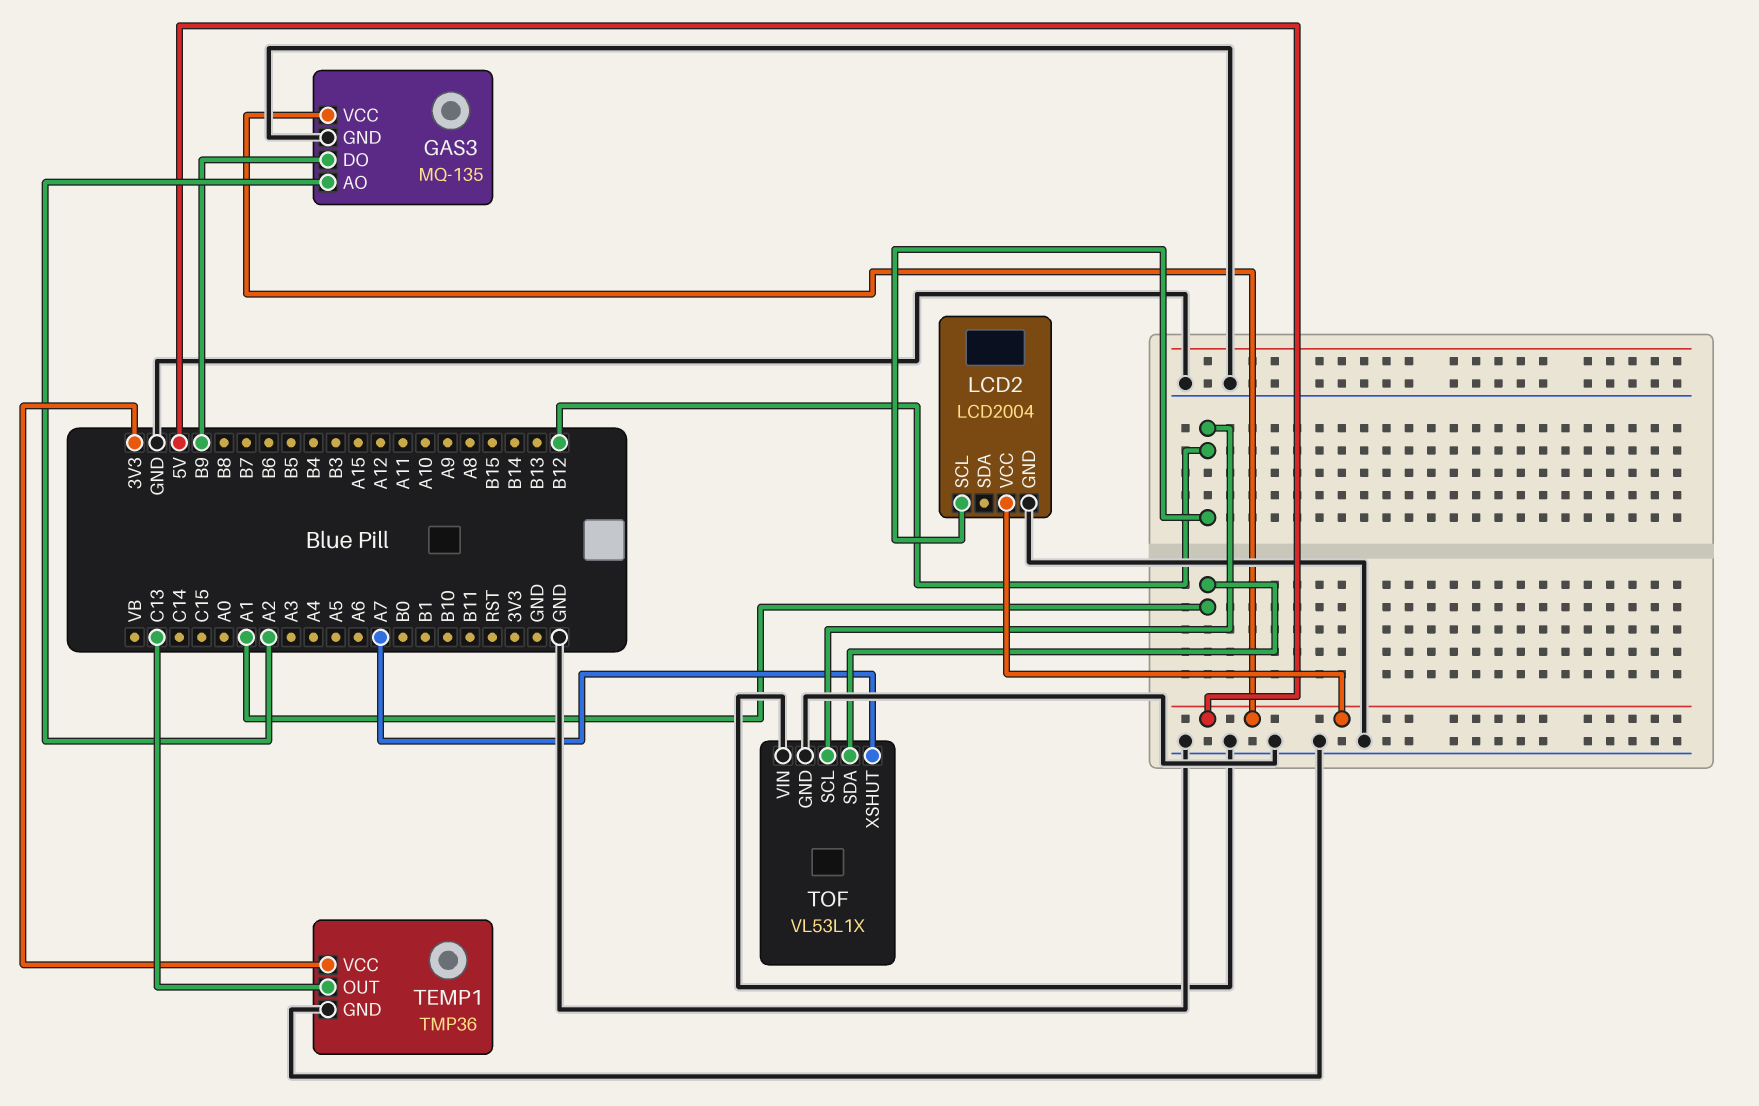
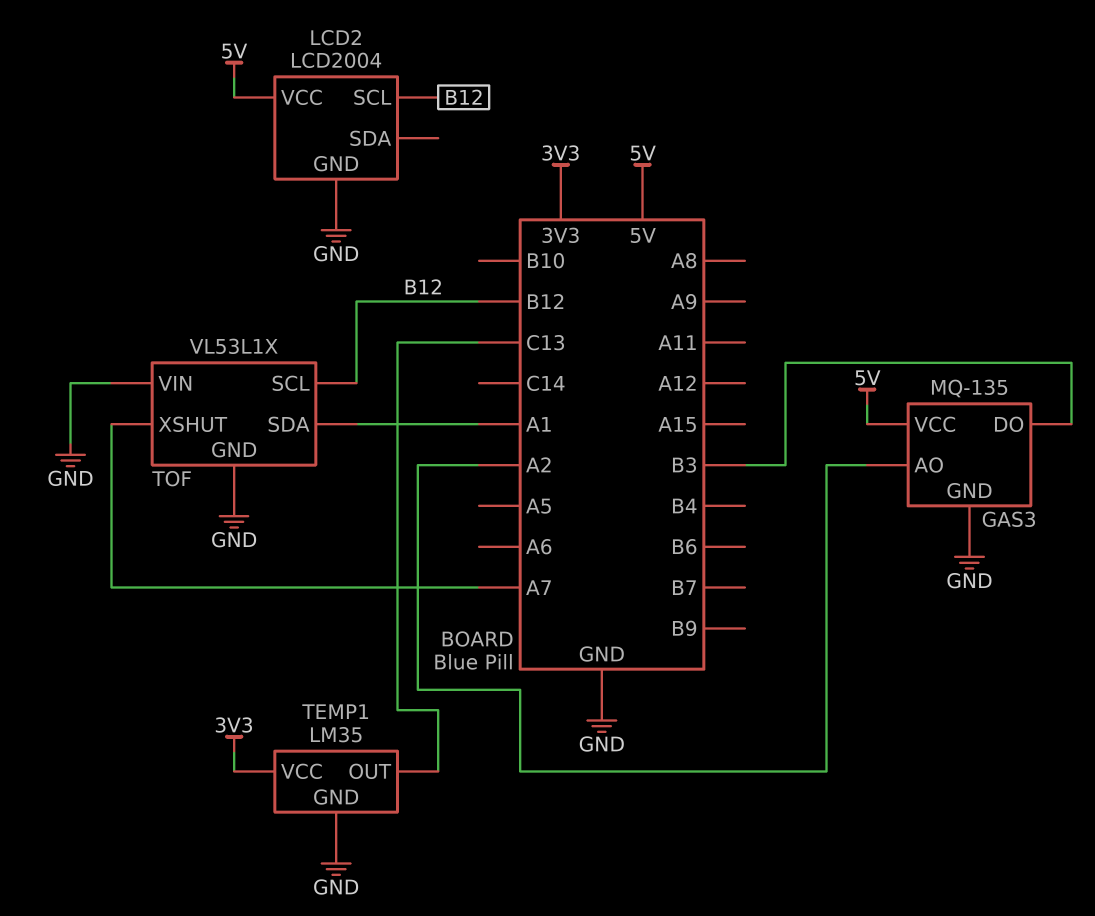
GAS3 pin DO: B9 -> B3
TEMP1: TMP36 -> LM35

